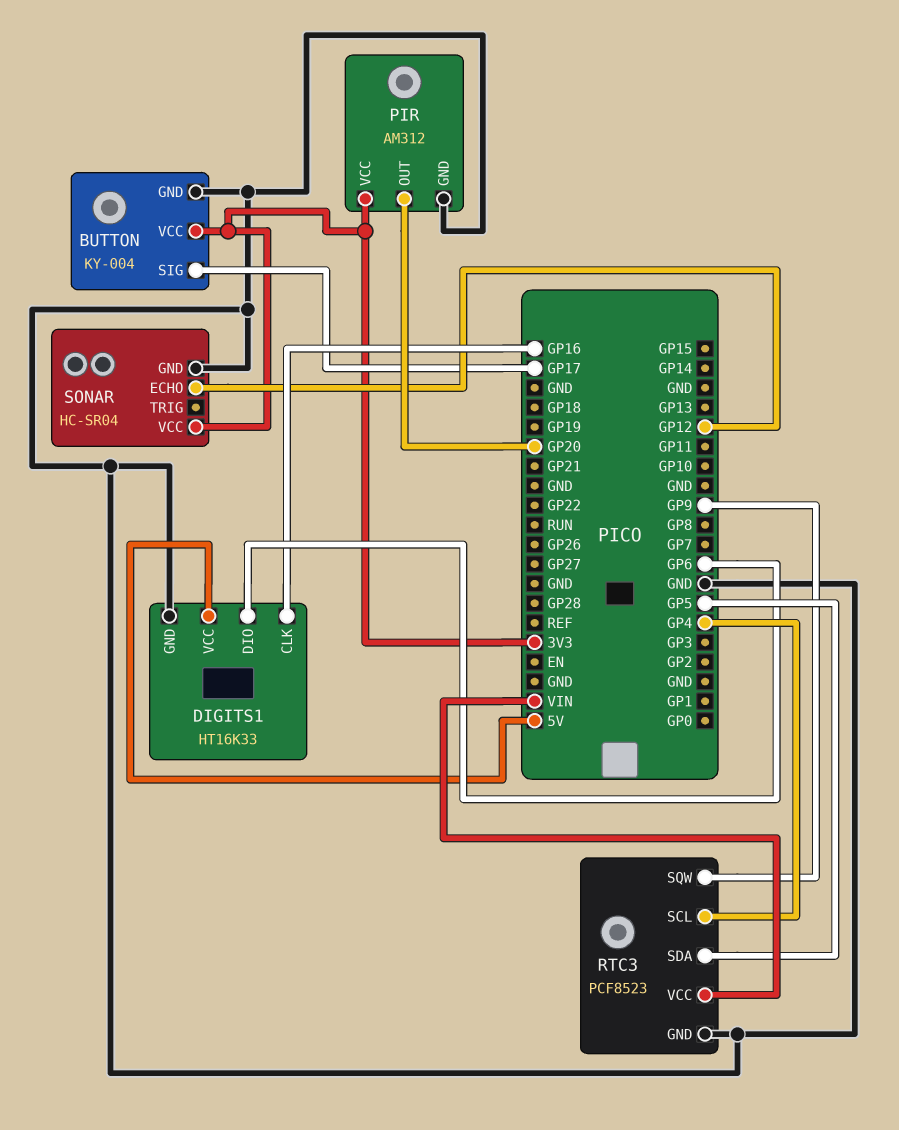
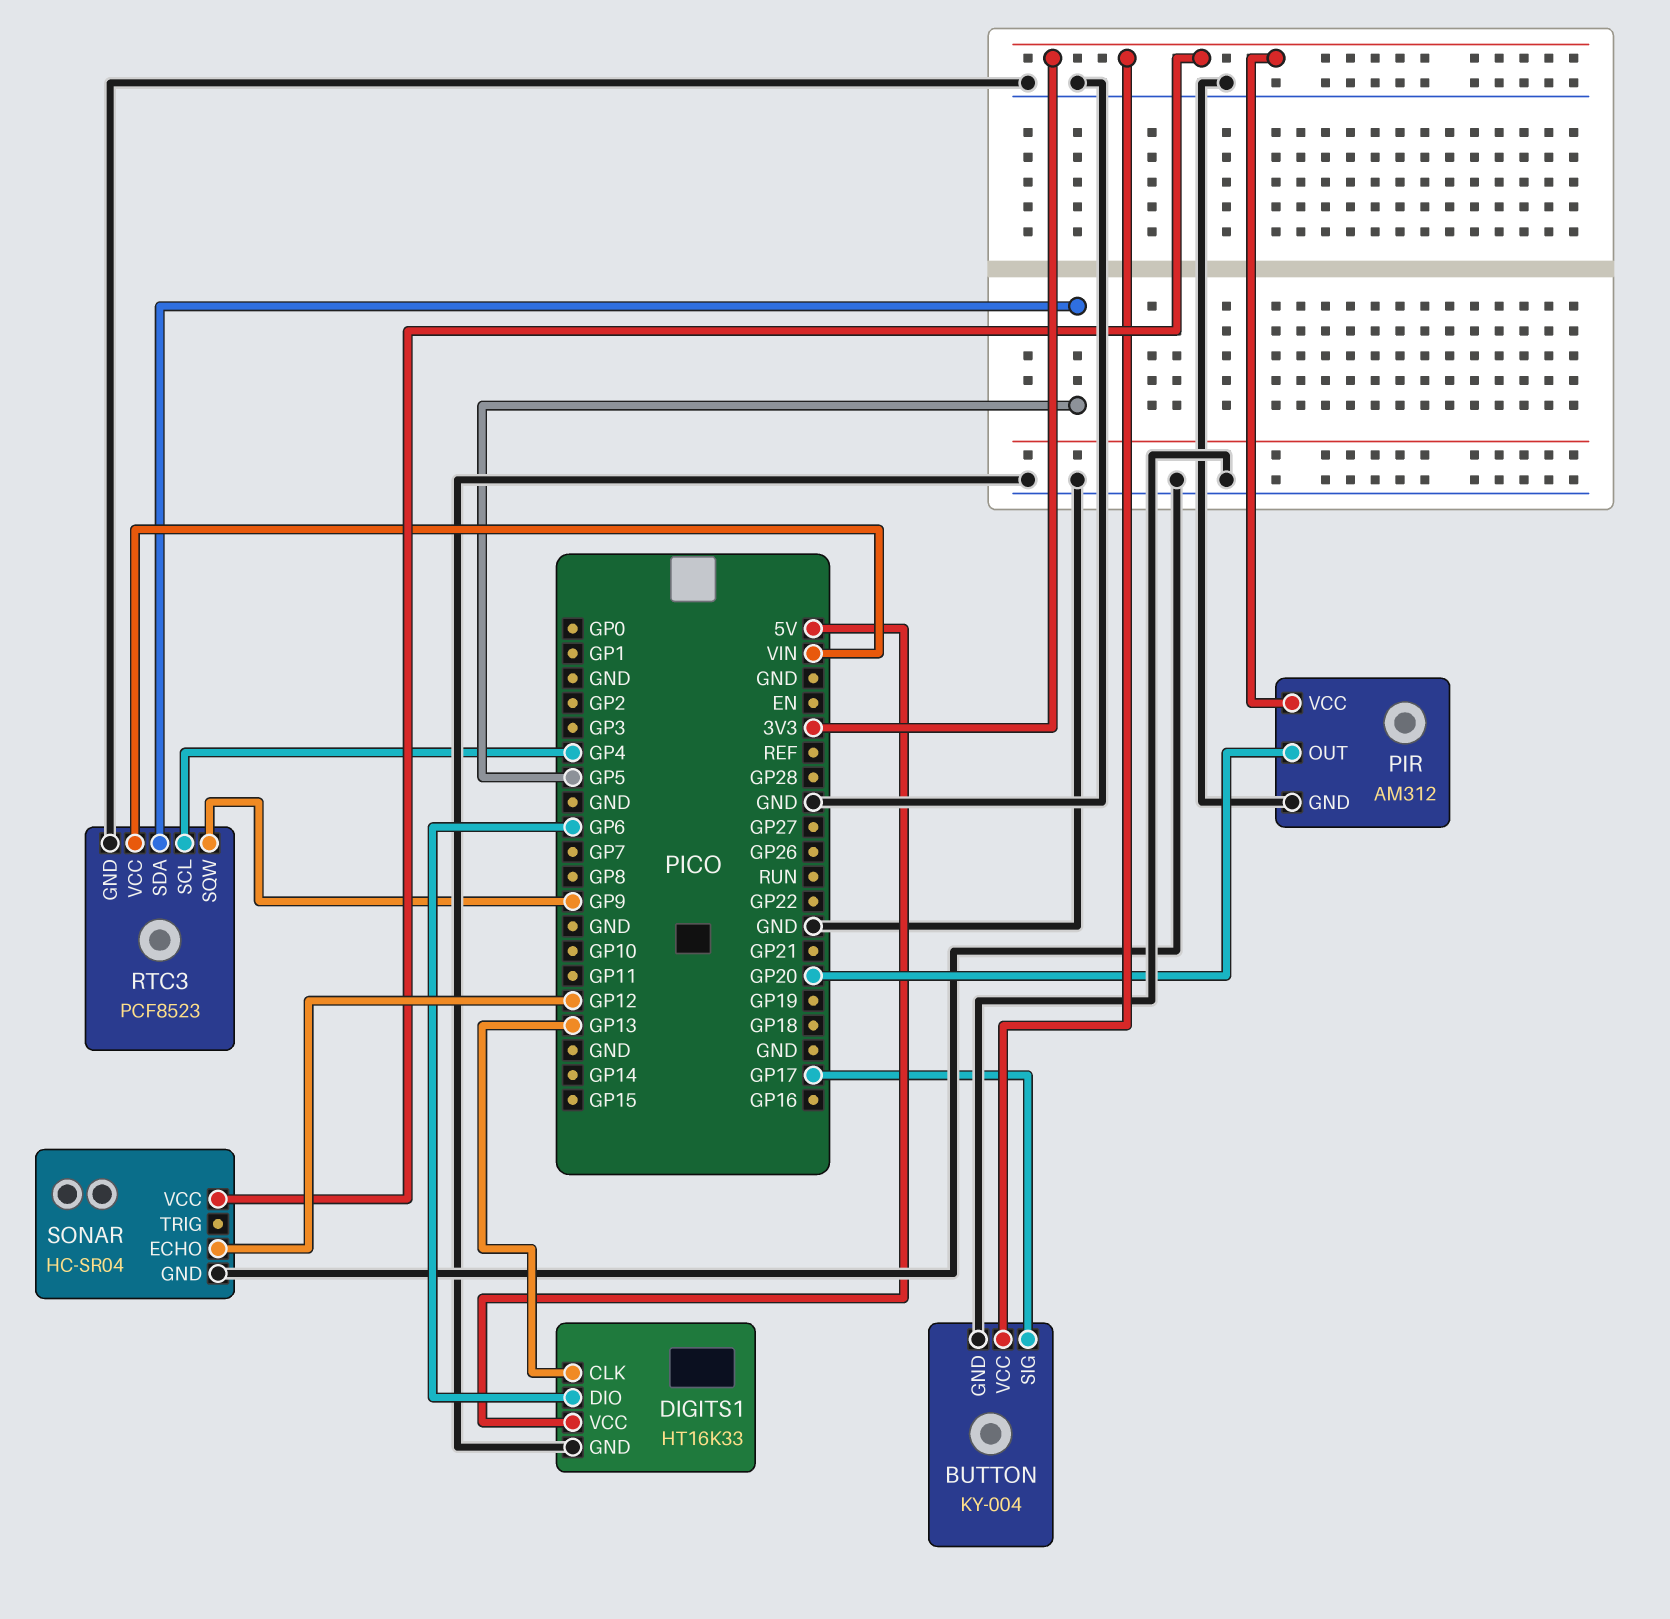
DIGITS1 pin CLK: GP16 -> GP13

